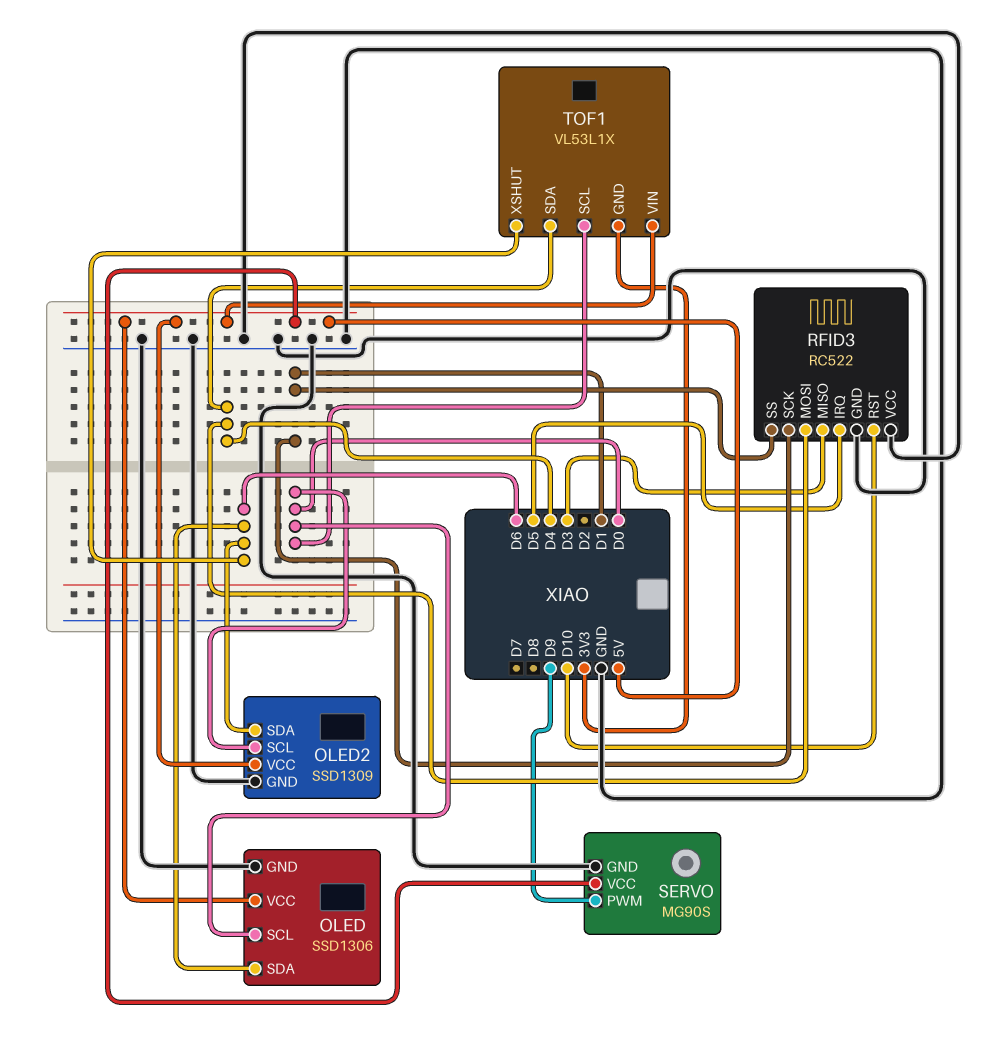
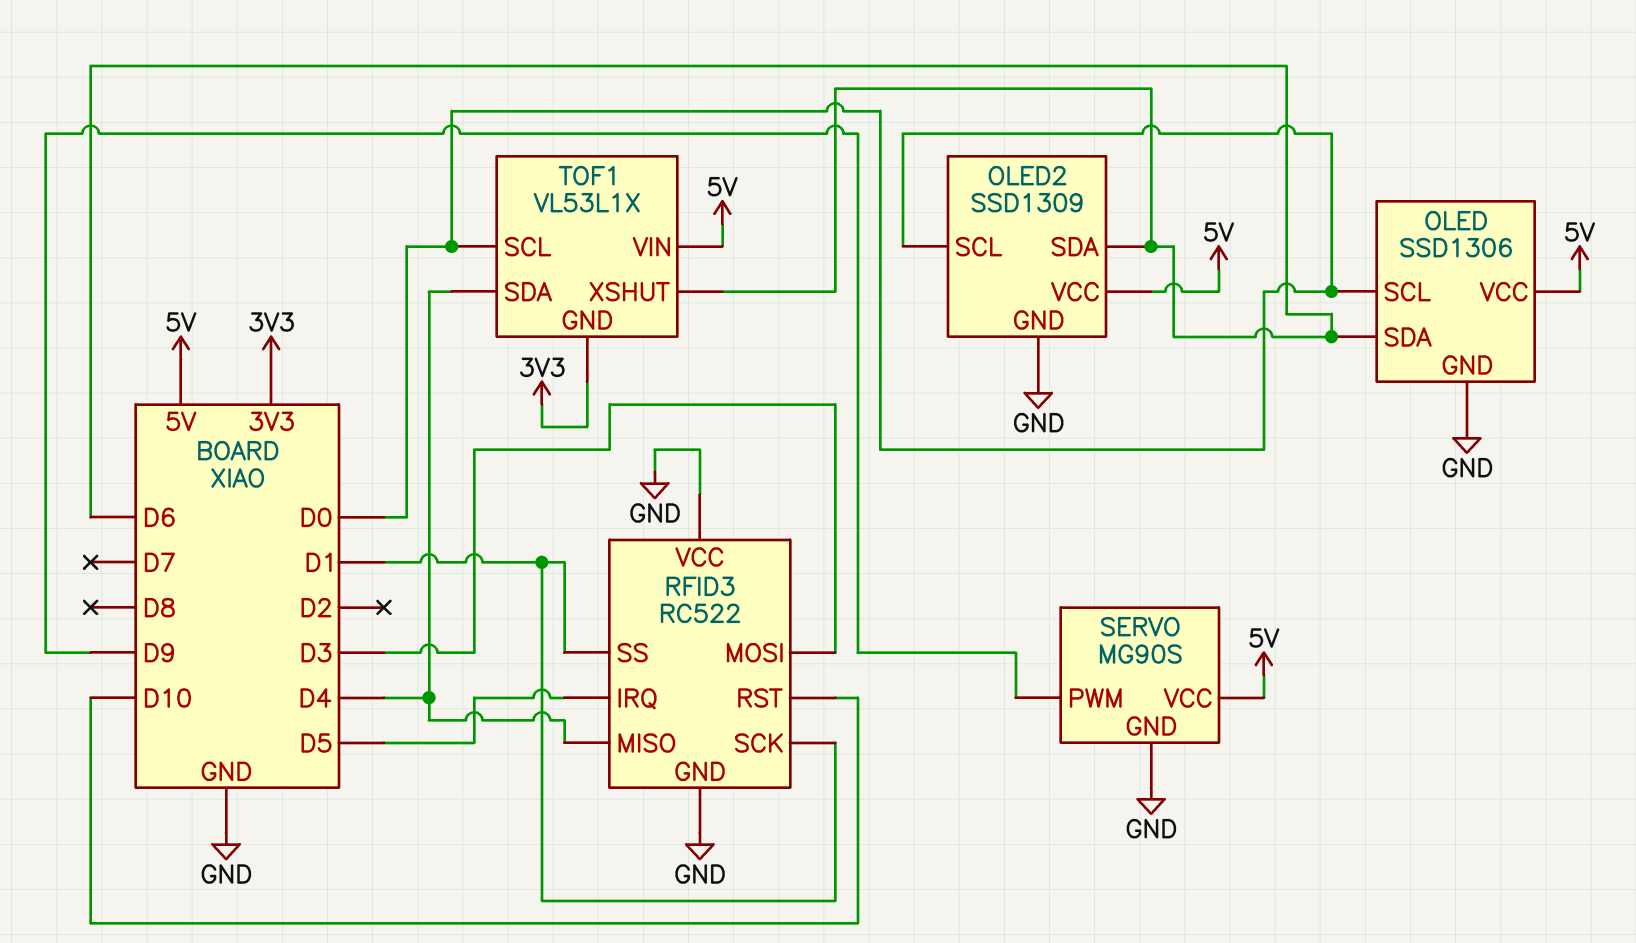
RFID3 pin MISO: D3 -> D4
RFID3 pin MOSI: D4 -> D3

